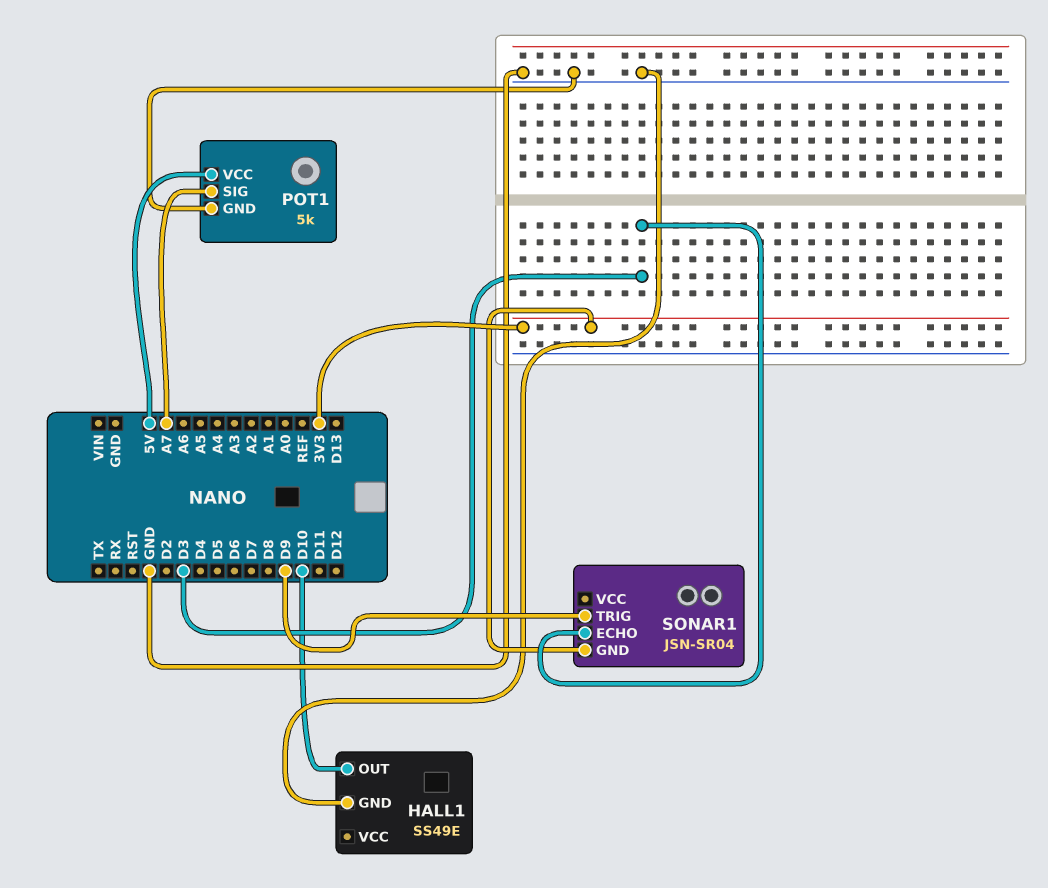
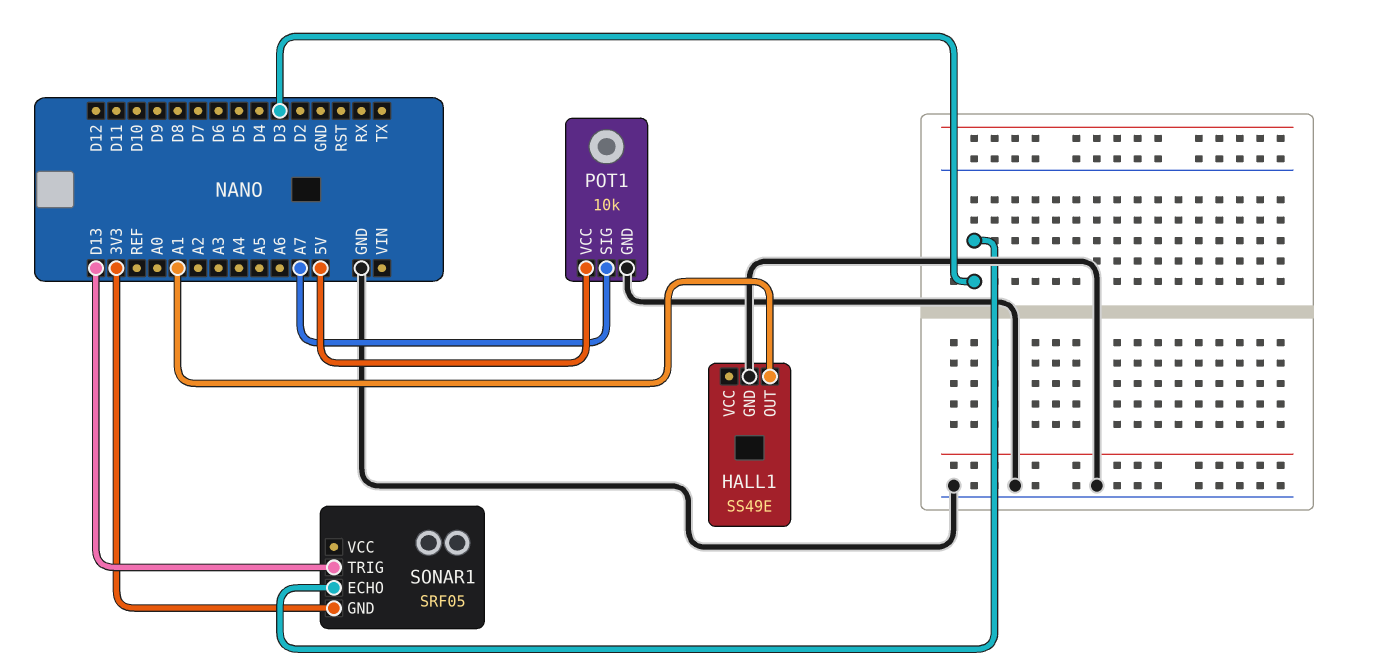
HALL1 pin OUT: D10 -> A1
POT1: 5k -> 10k
SONAR1: JSN-SR04 -> SRF05
SONAR1 pin TRIG: D9 -> D13

